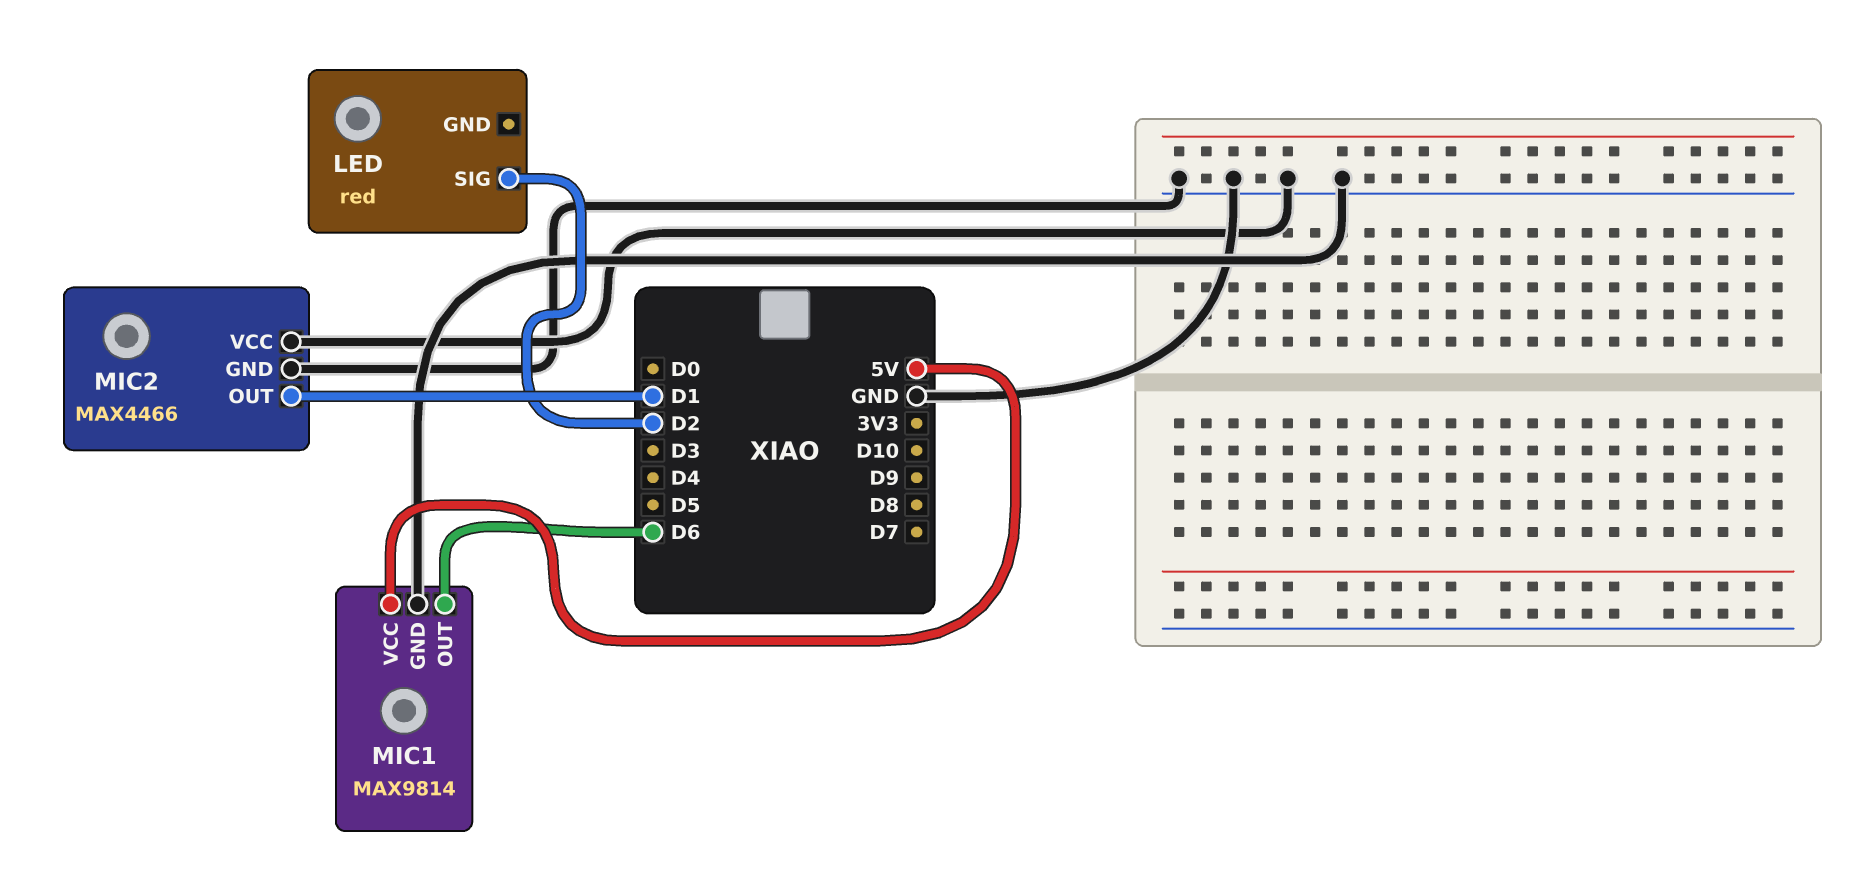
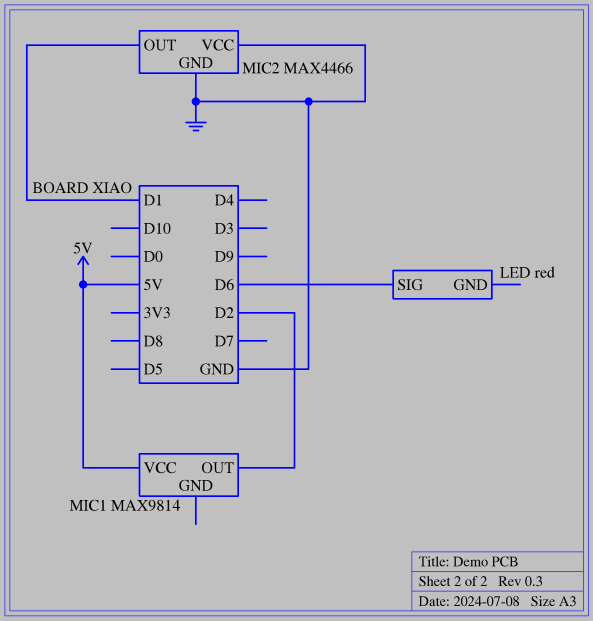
LED pin SIG: D2 -> D6
MIC1 pin GND: GND -> none
MIC1 pin OUT: D6 -> D2

